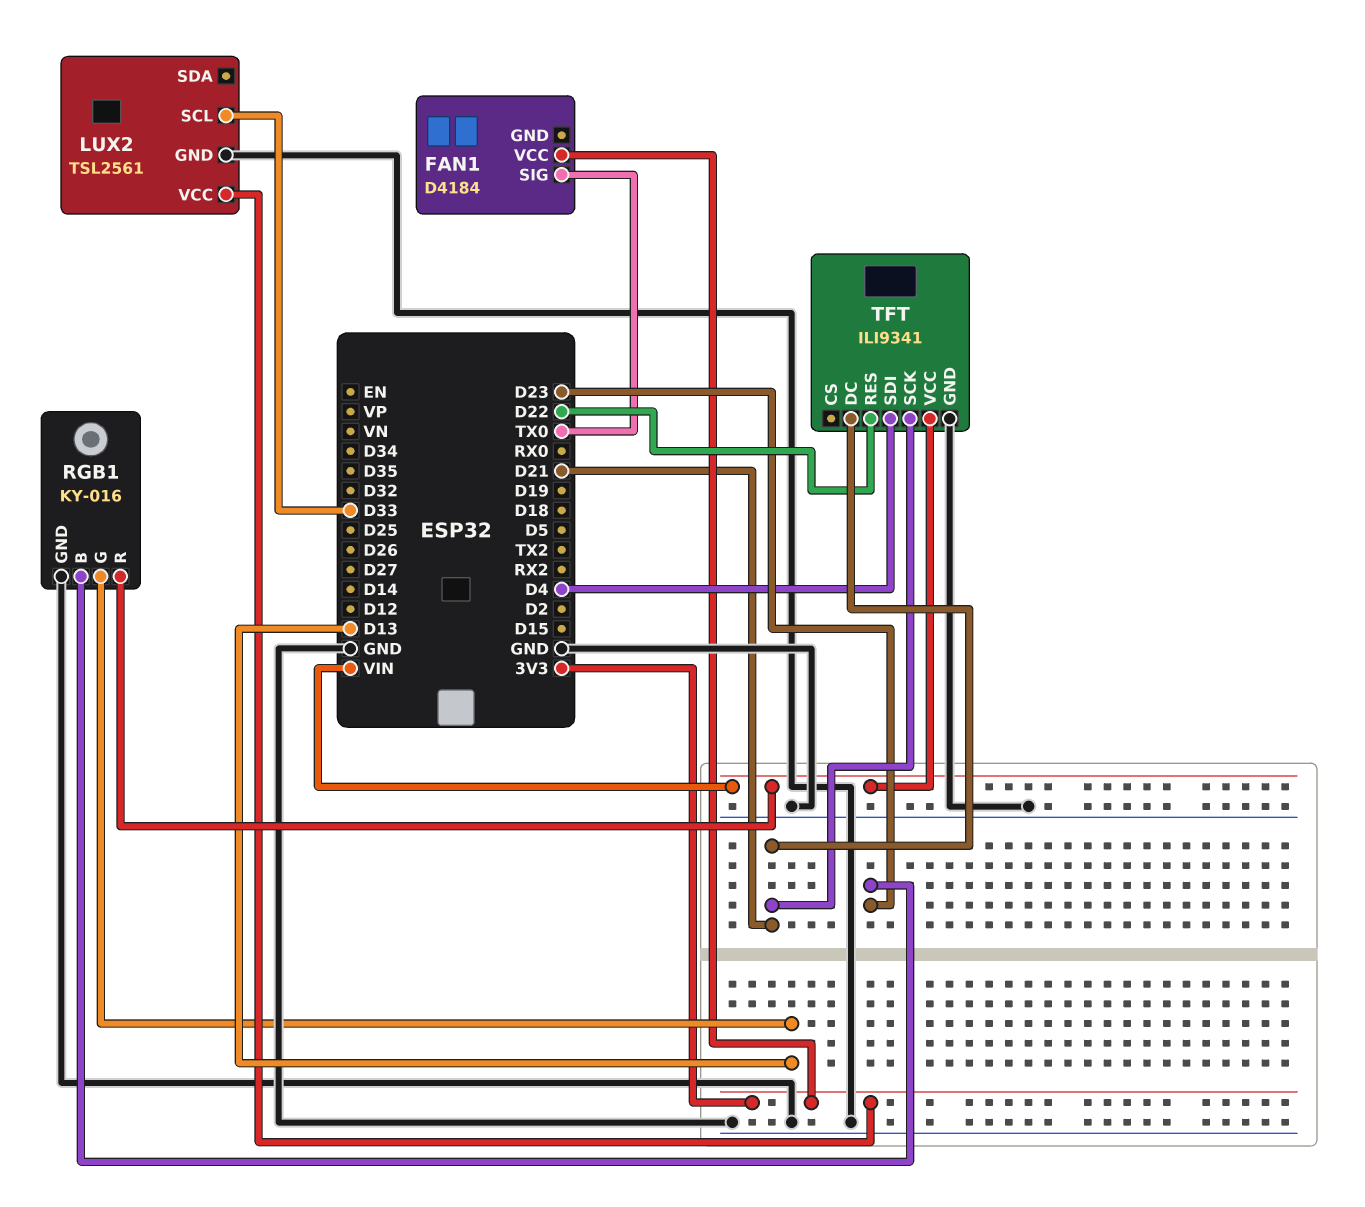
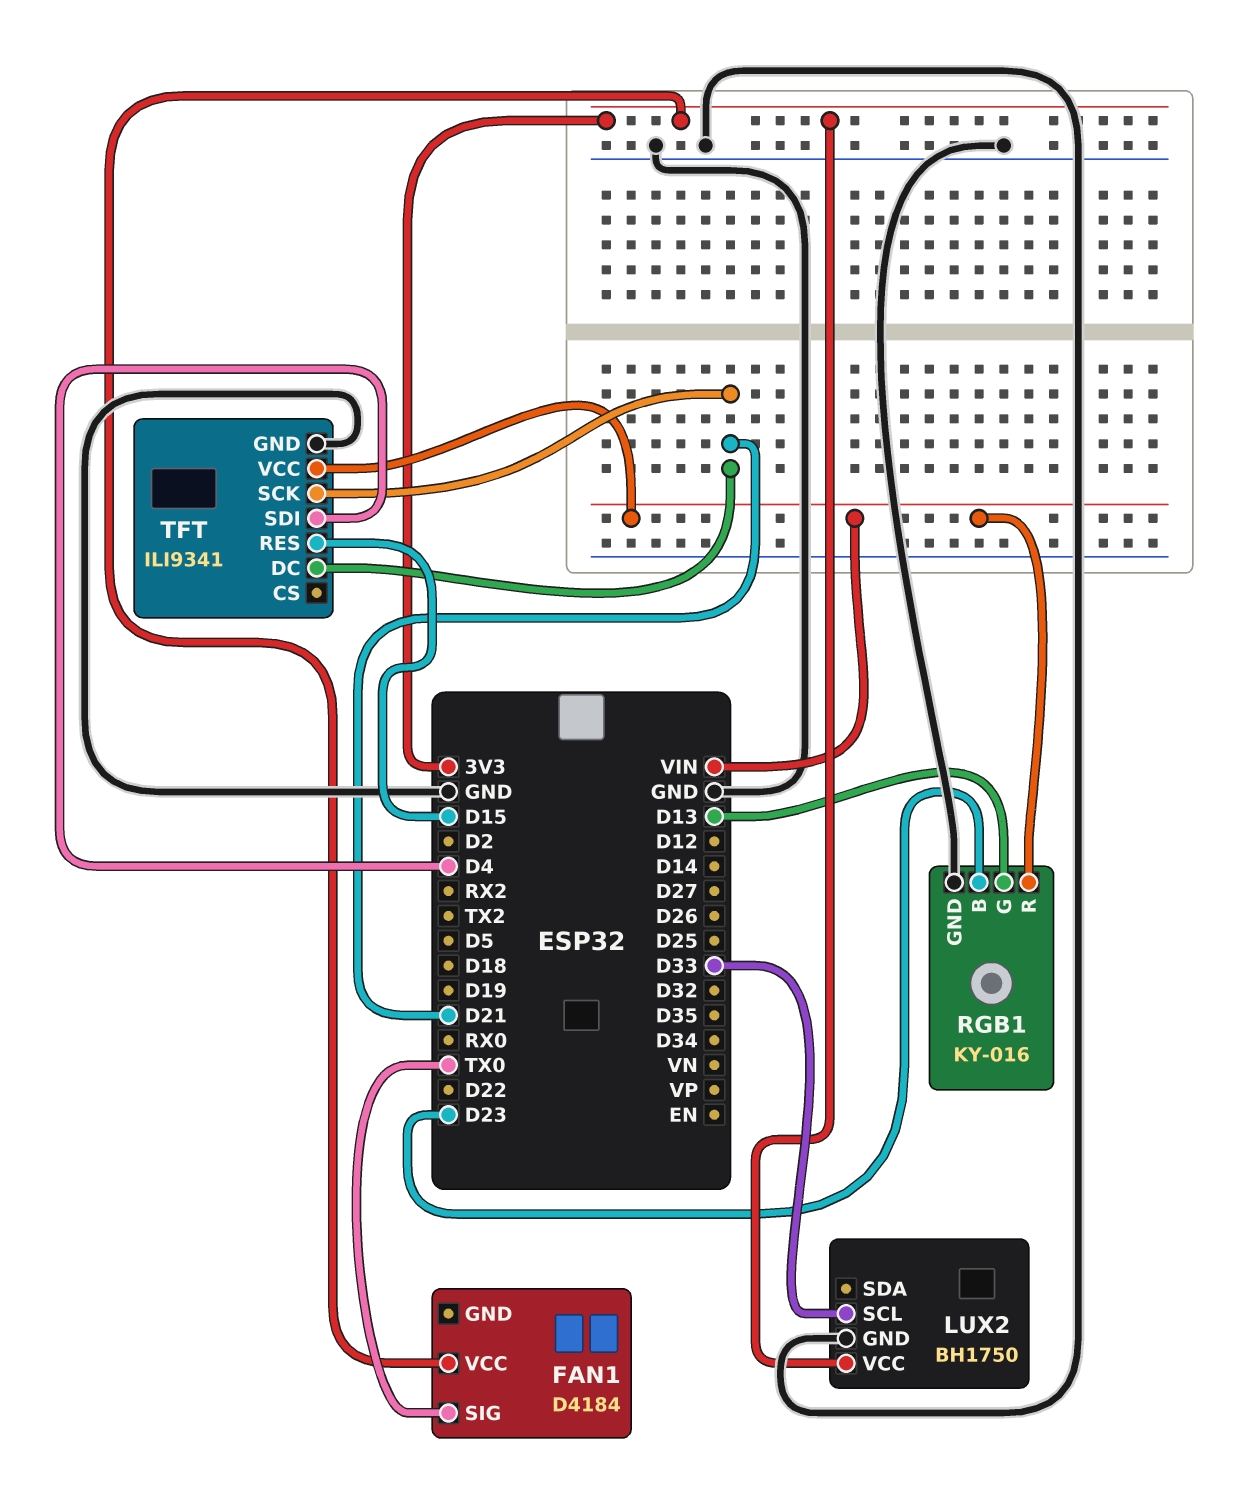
LUX2: TSL2561 -> BH1750
TFT pin RES: D22 -> D15

